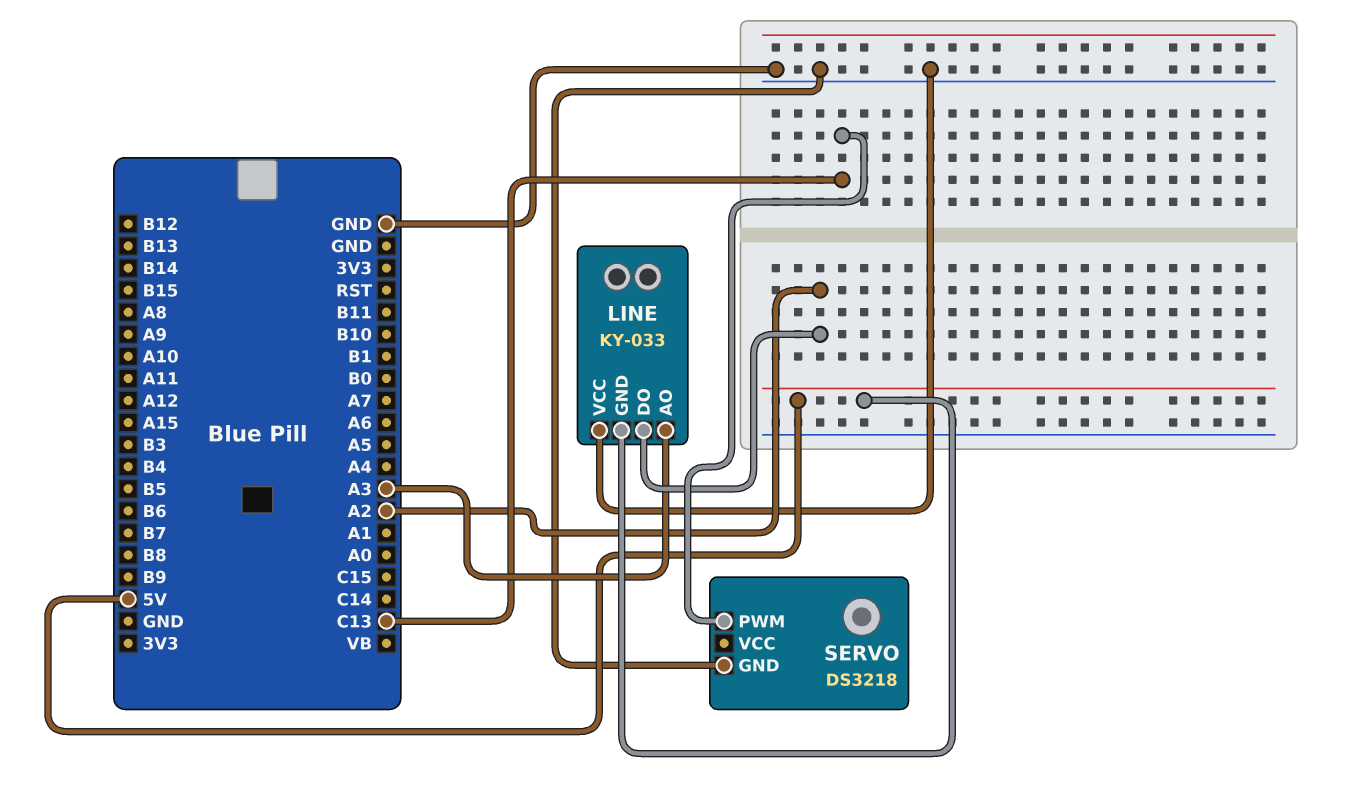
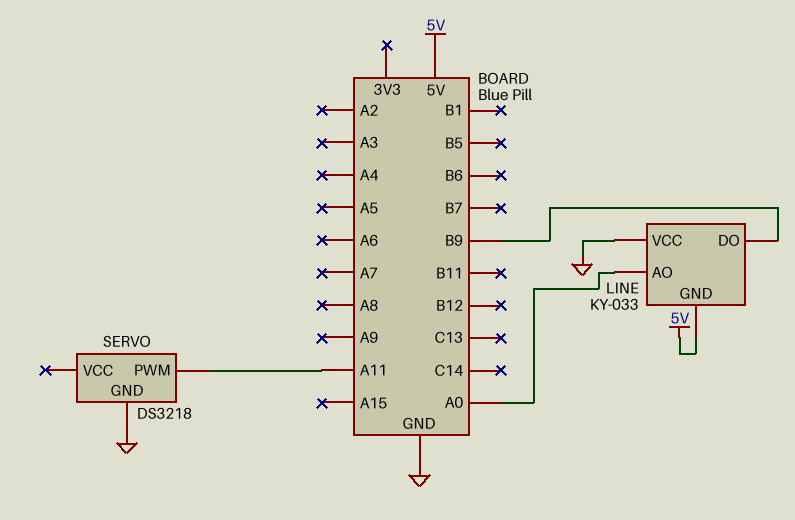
LINE pin AO: A3 -> A0
LINE pin DO: A2 -> B9
SERVO pin PWM: C13 -> A11

